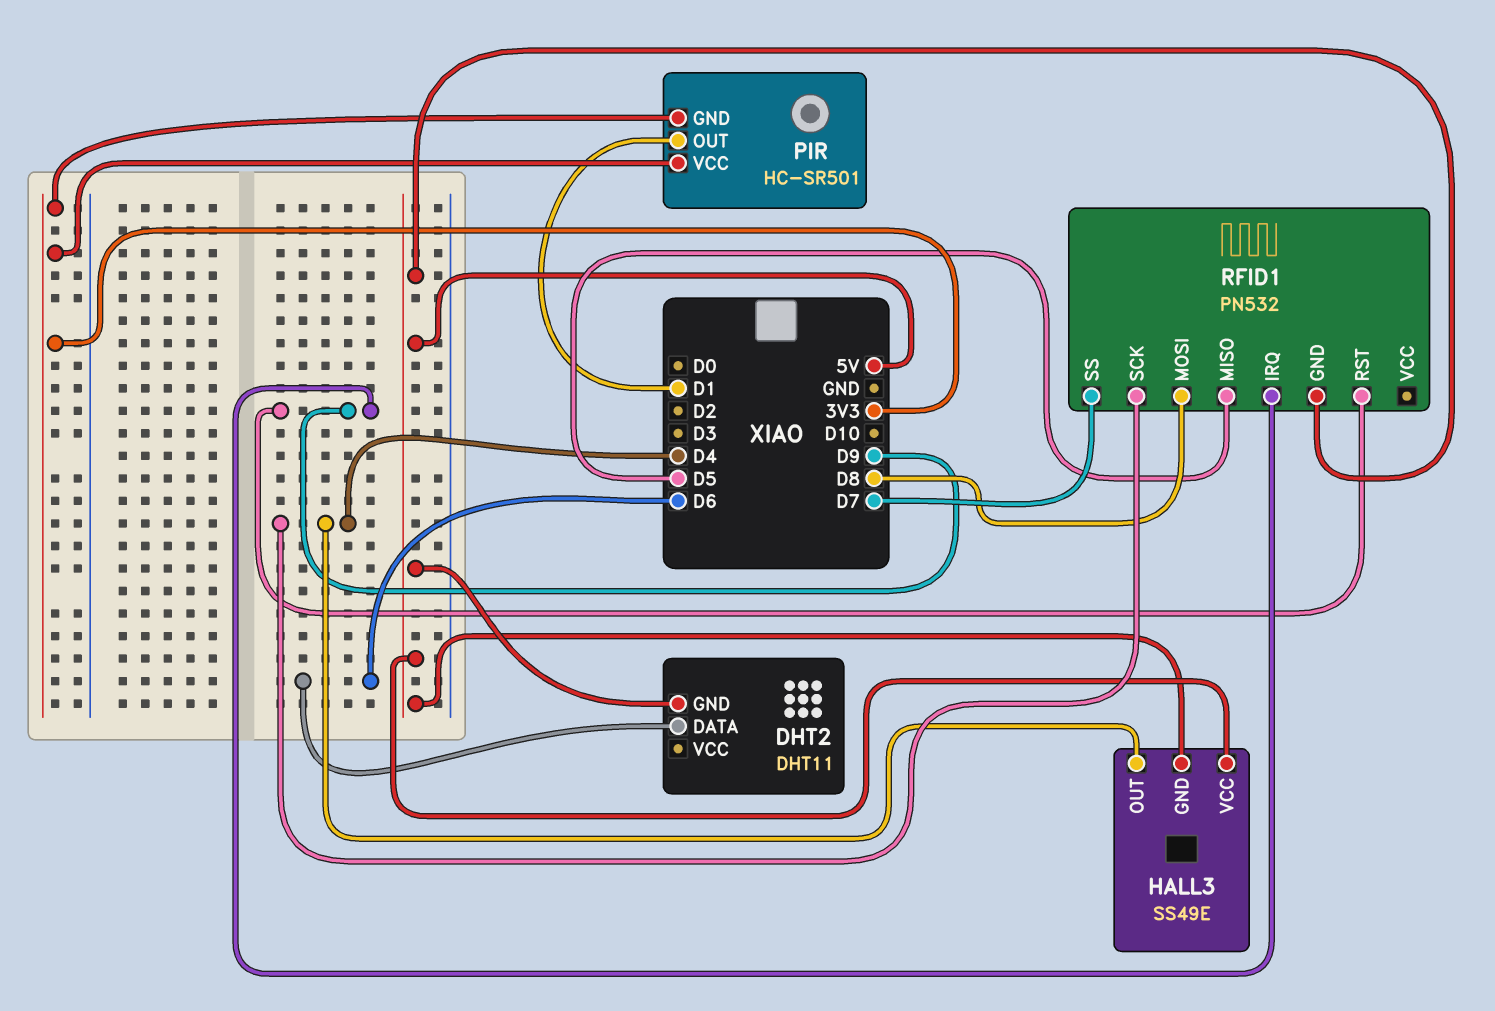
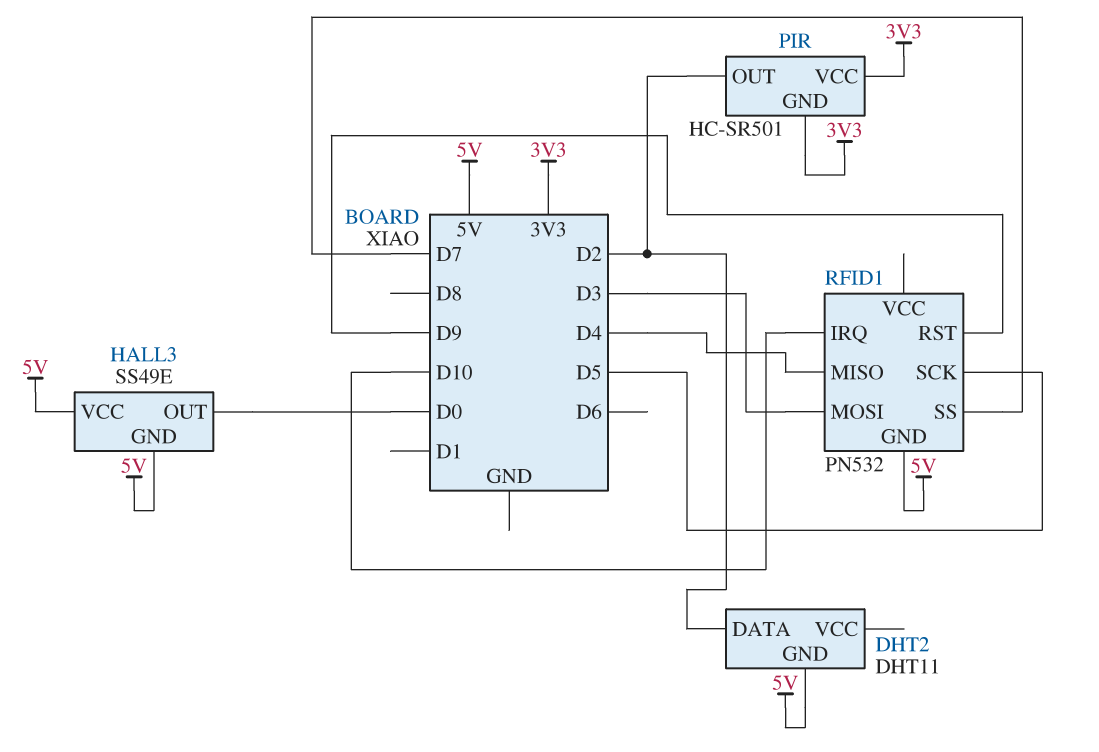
DHT2 pin DATA: D6 -> D2
HALL3 pin OUT: D4 -> D0
PIR pin OUT: D1 -> D2
RFID1 pin IRQ: D9 -> D10
RFID1 pin MISO: D5 -> D4
RFID1 pin MOSI: D8 -> D3
RFID1 pin SCK: D4 -> D5

